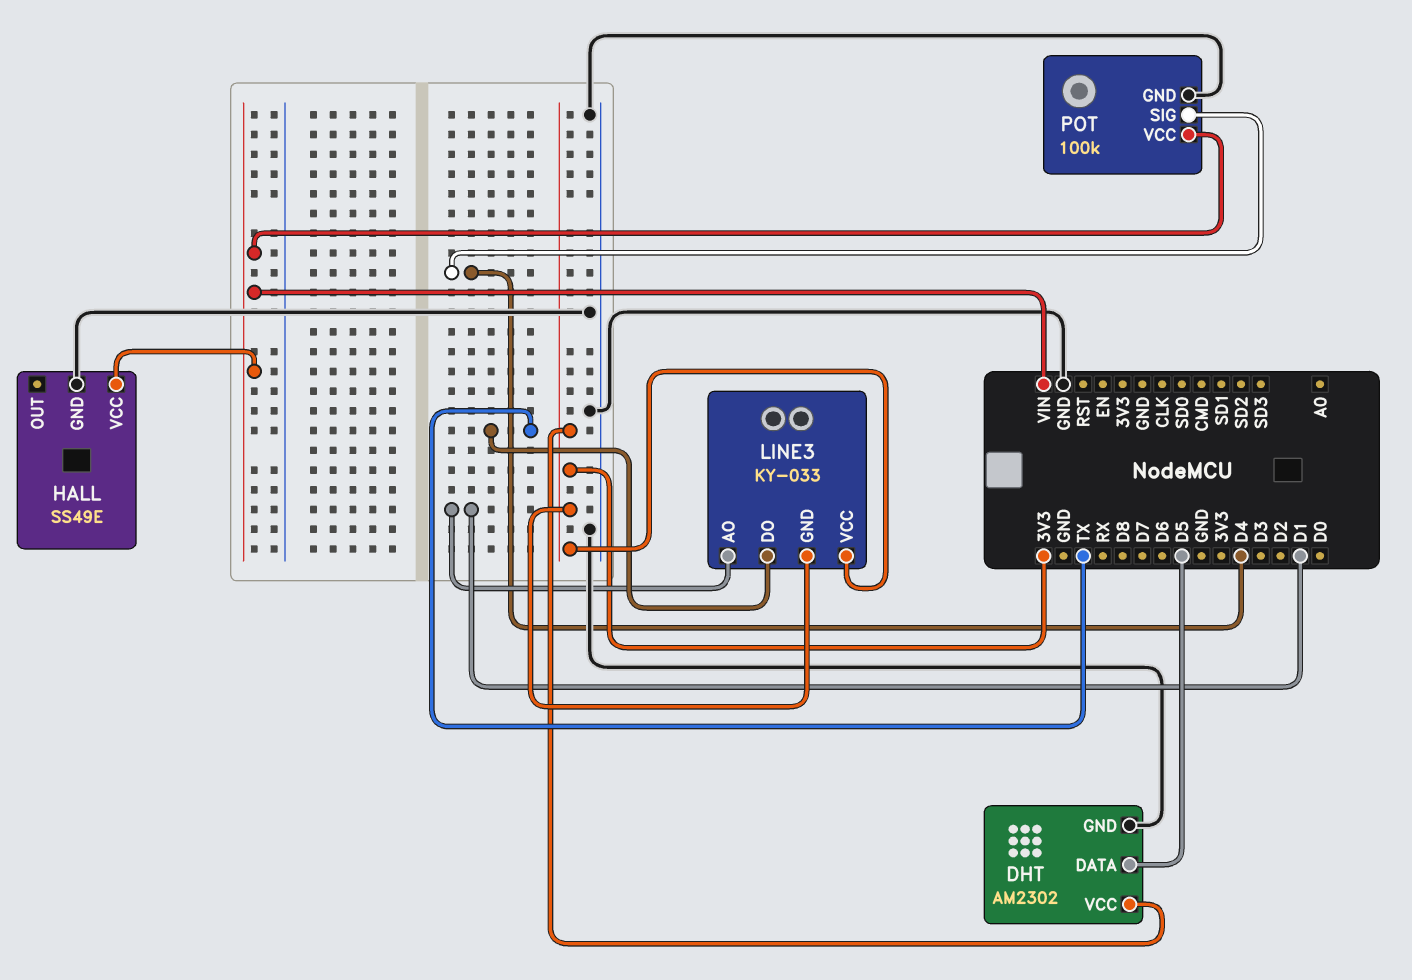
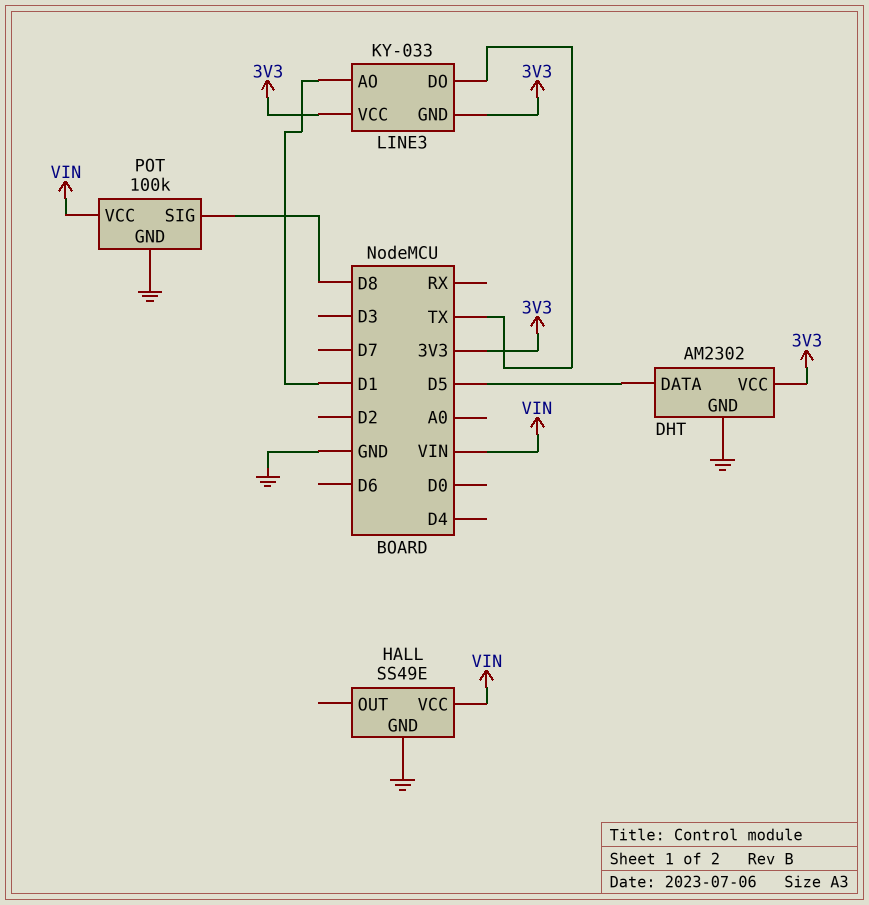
POT pin SIG: D4 -> D8

